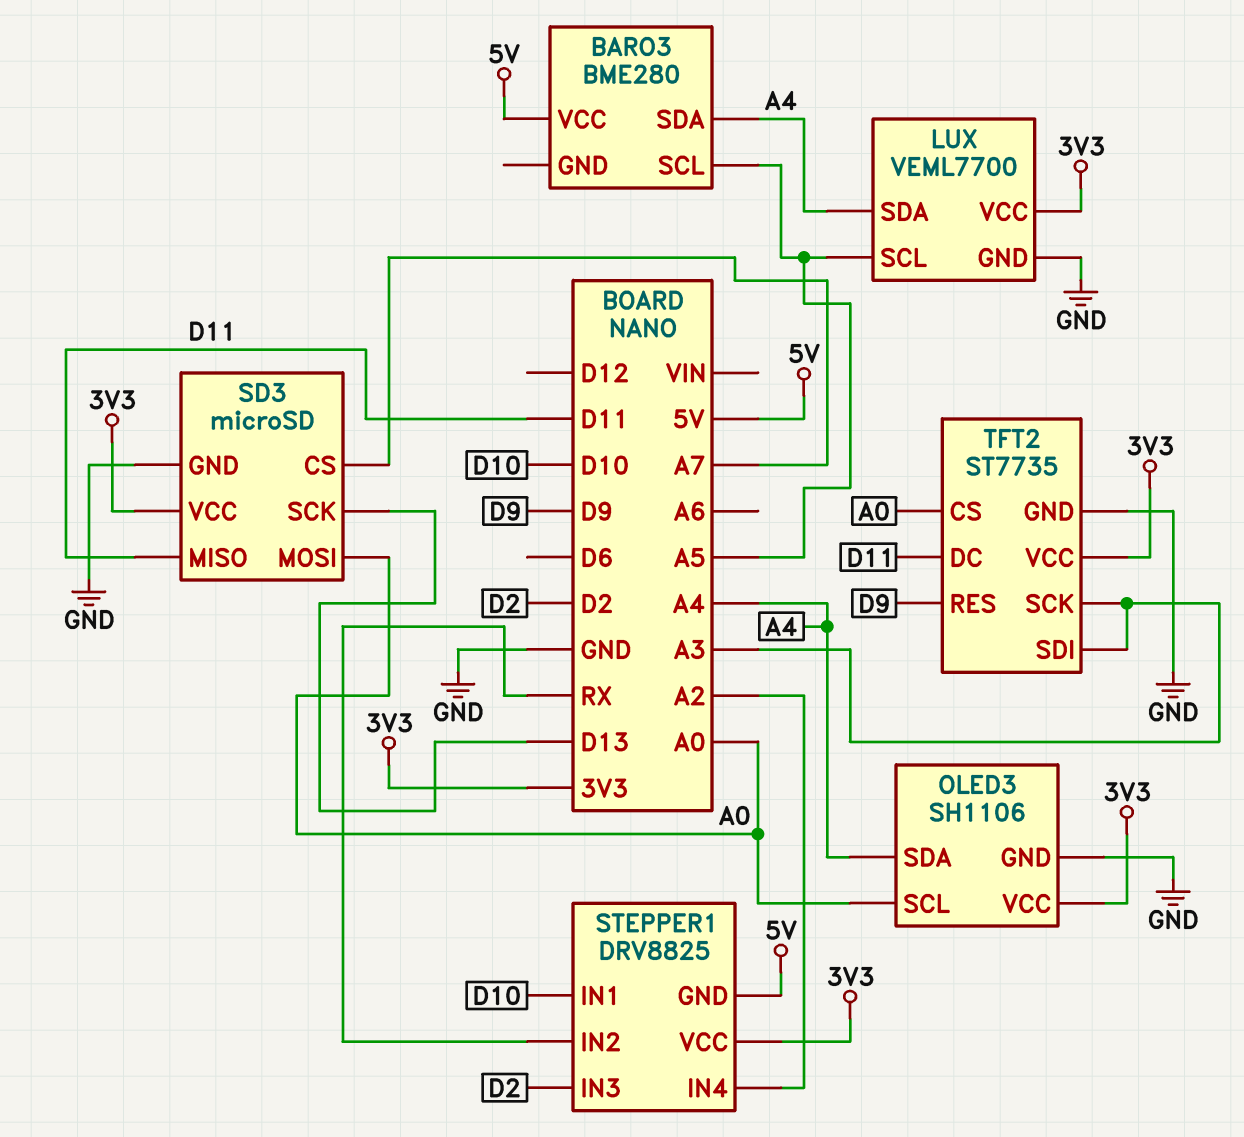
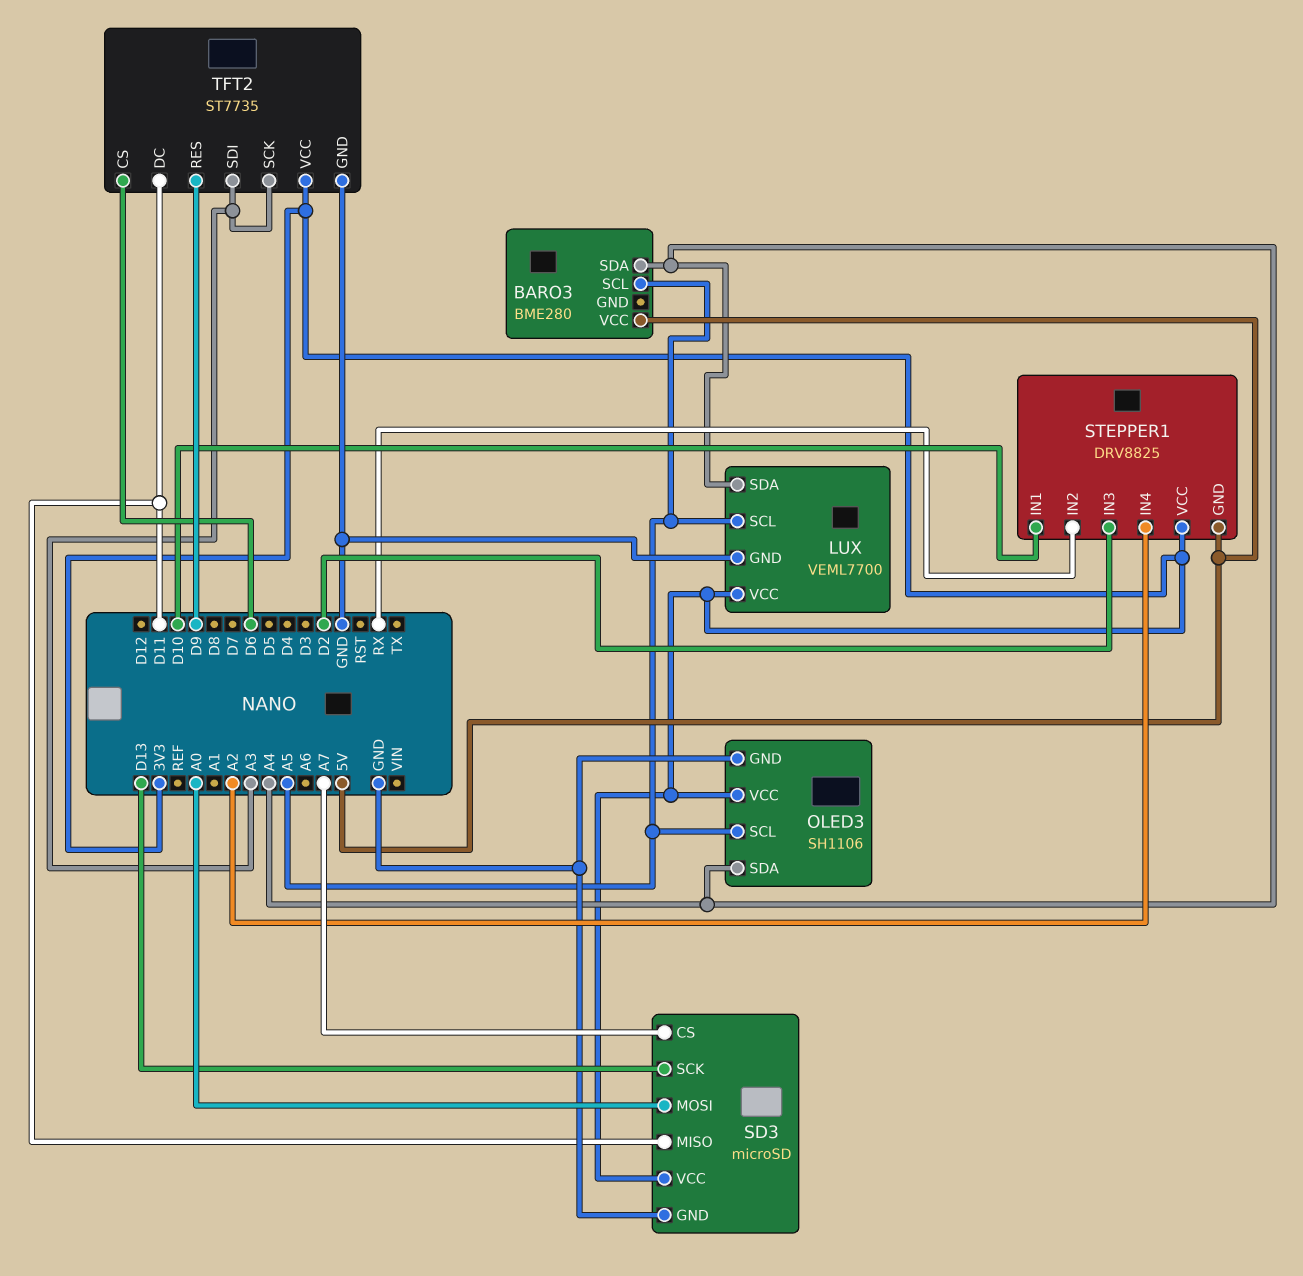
OLED3 pin SCL: A0 -> A5
TFT2 pin CS: A0 -> D6

